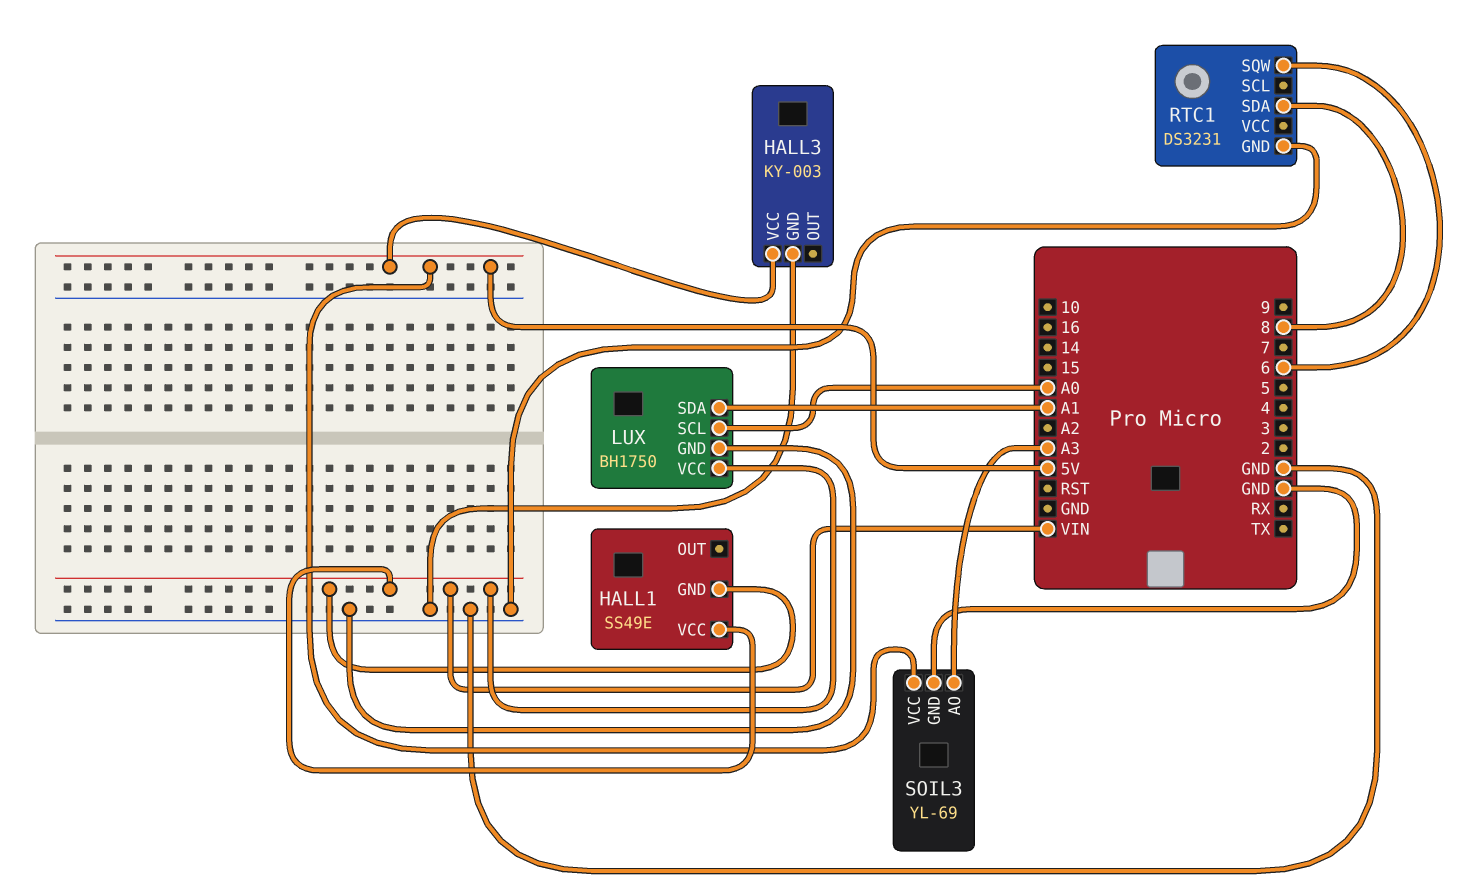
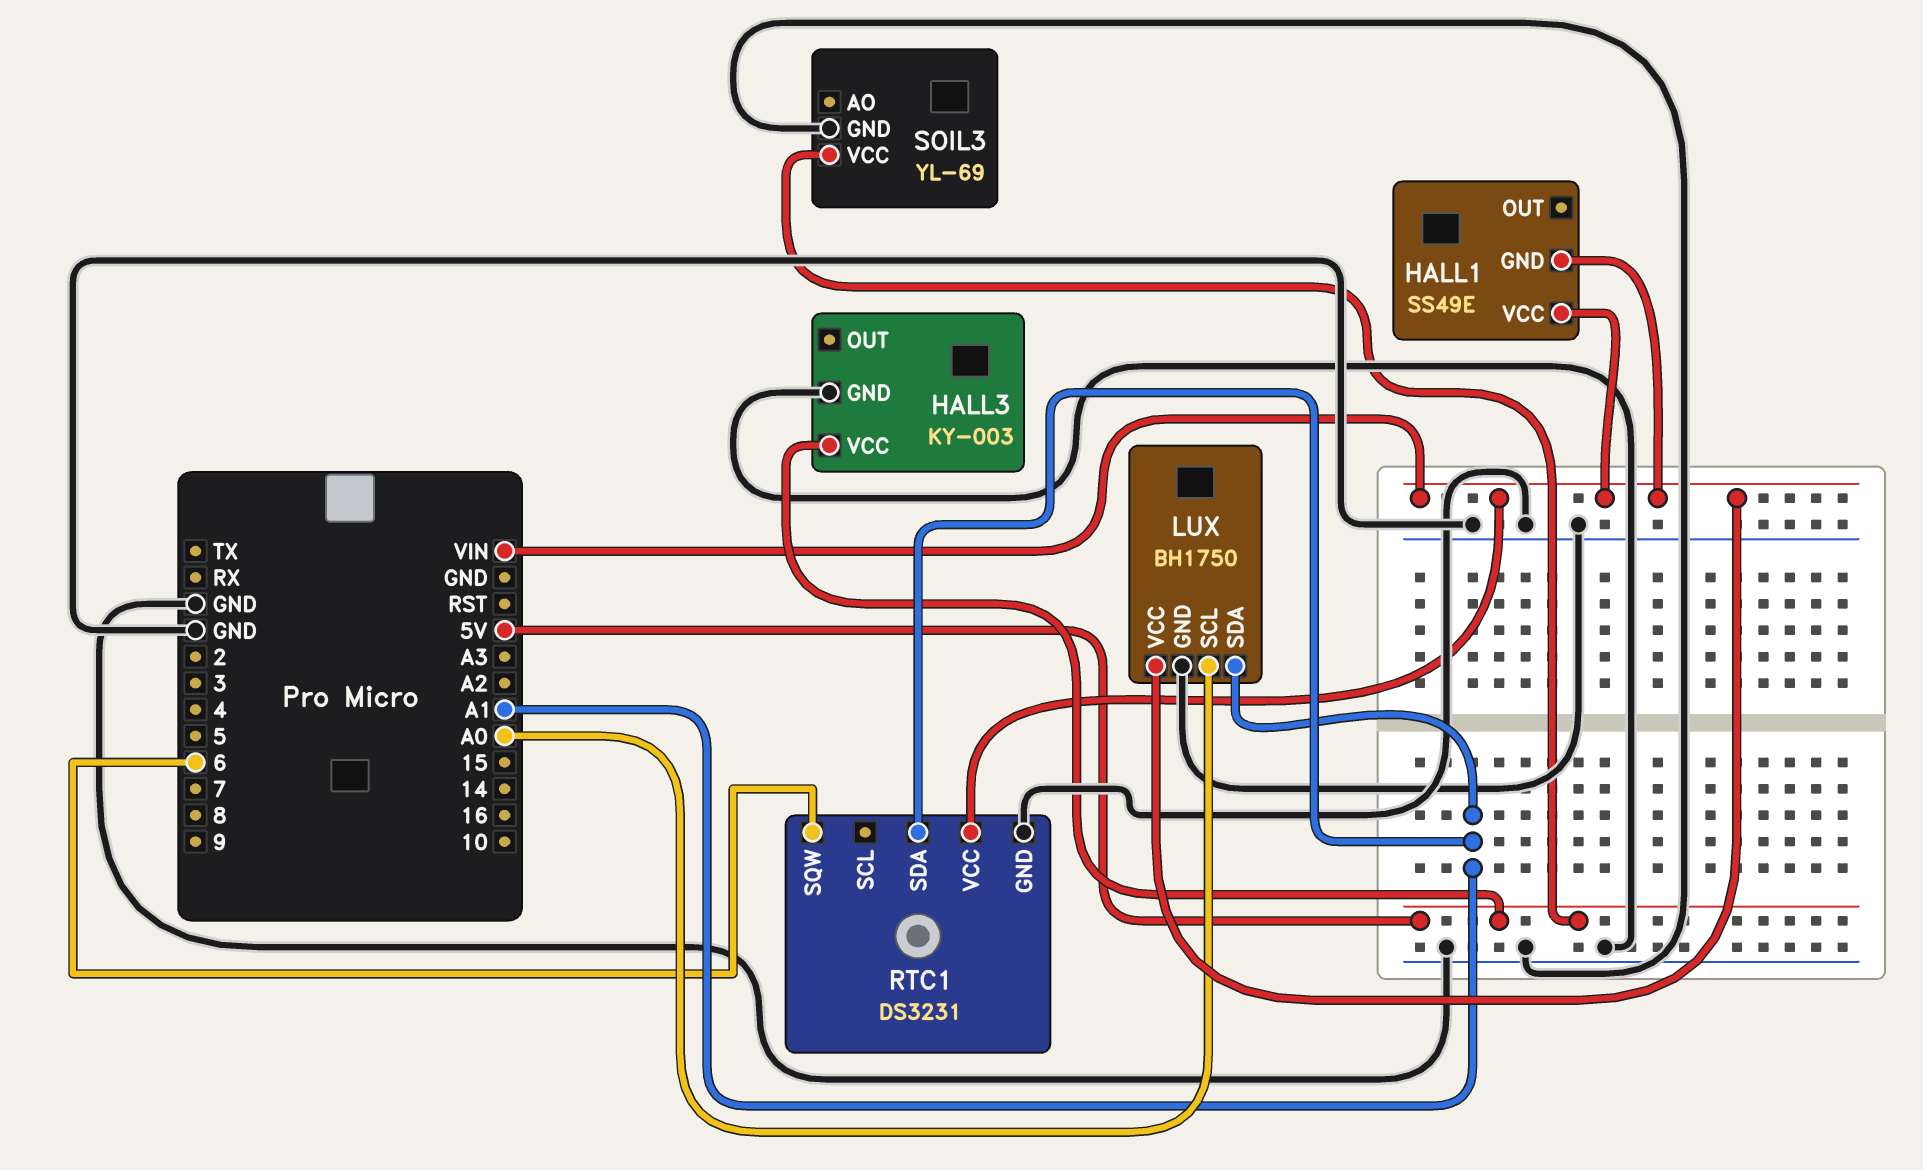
RTC1 pin SDA: 8 -> A1
RTC1 pin VCC: none -> VIN
SOIL3 pin AO: A3 -> none

